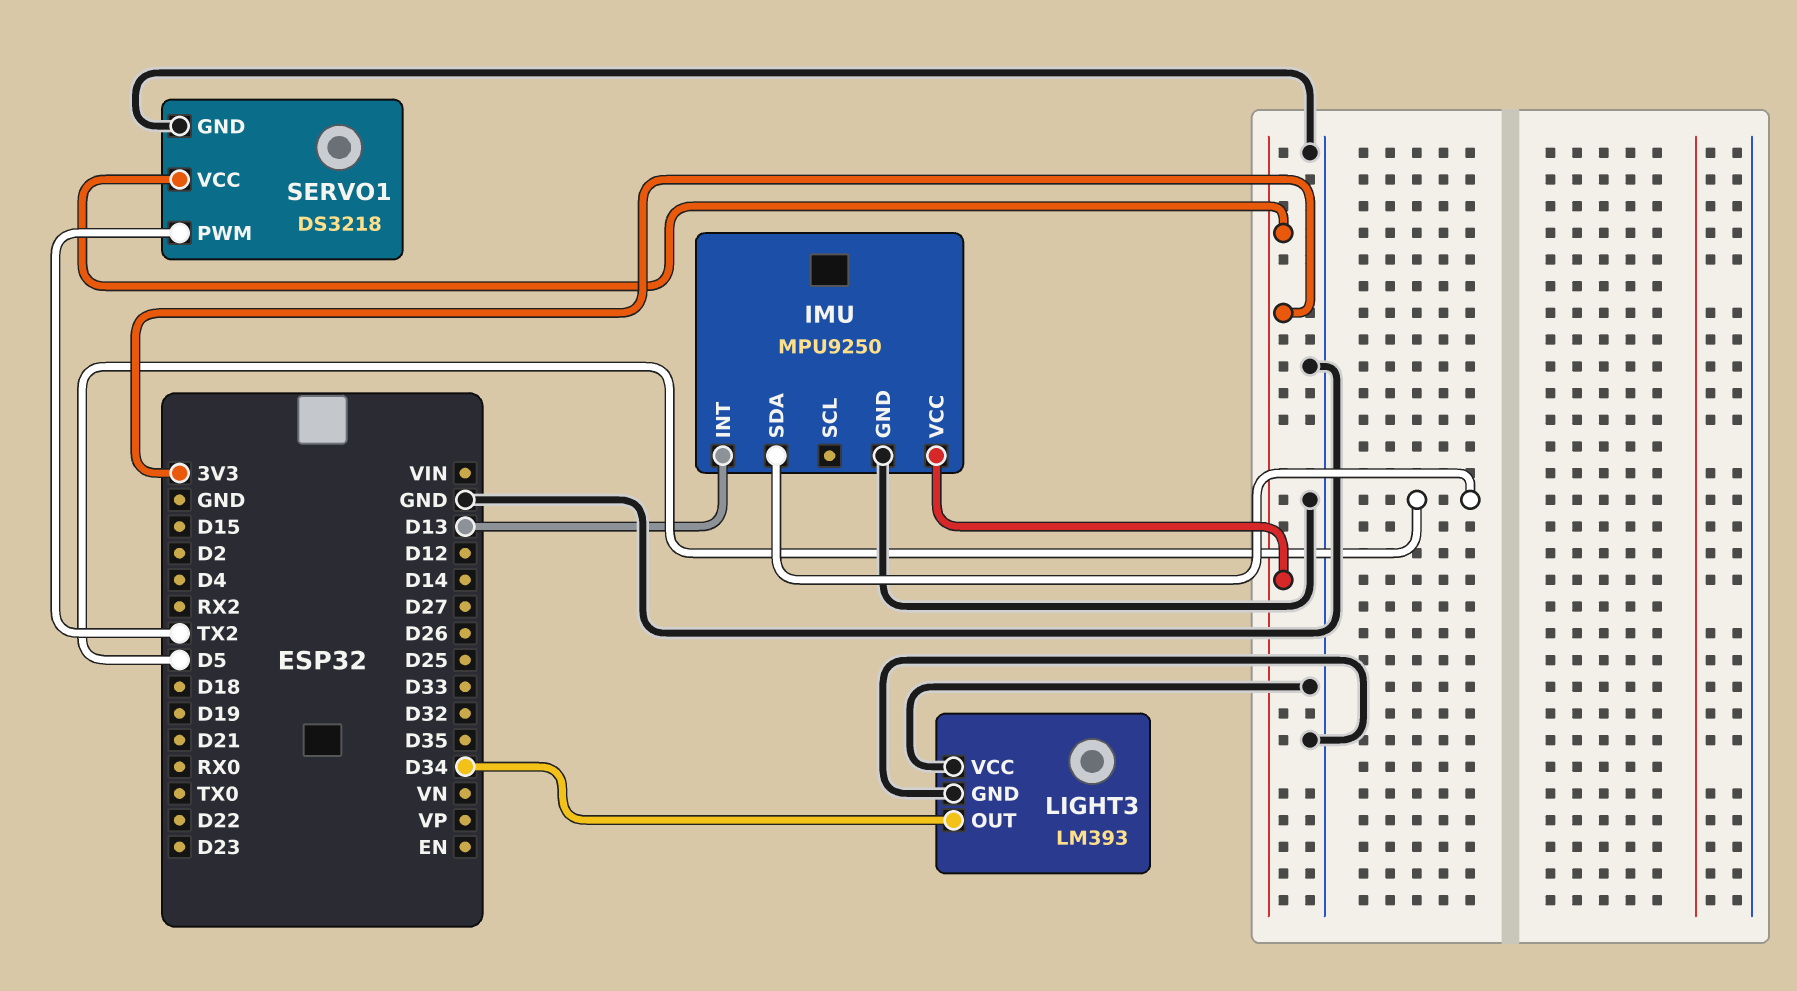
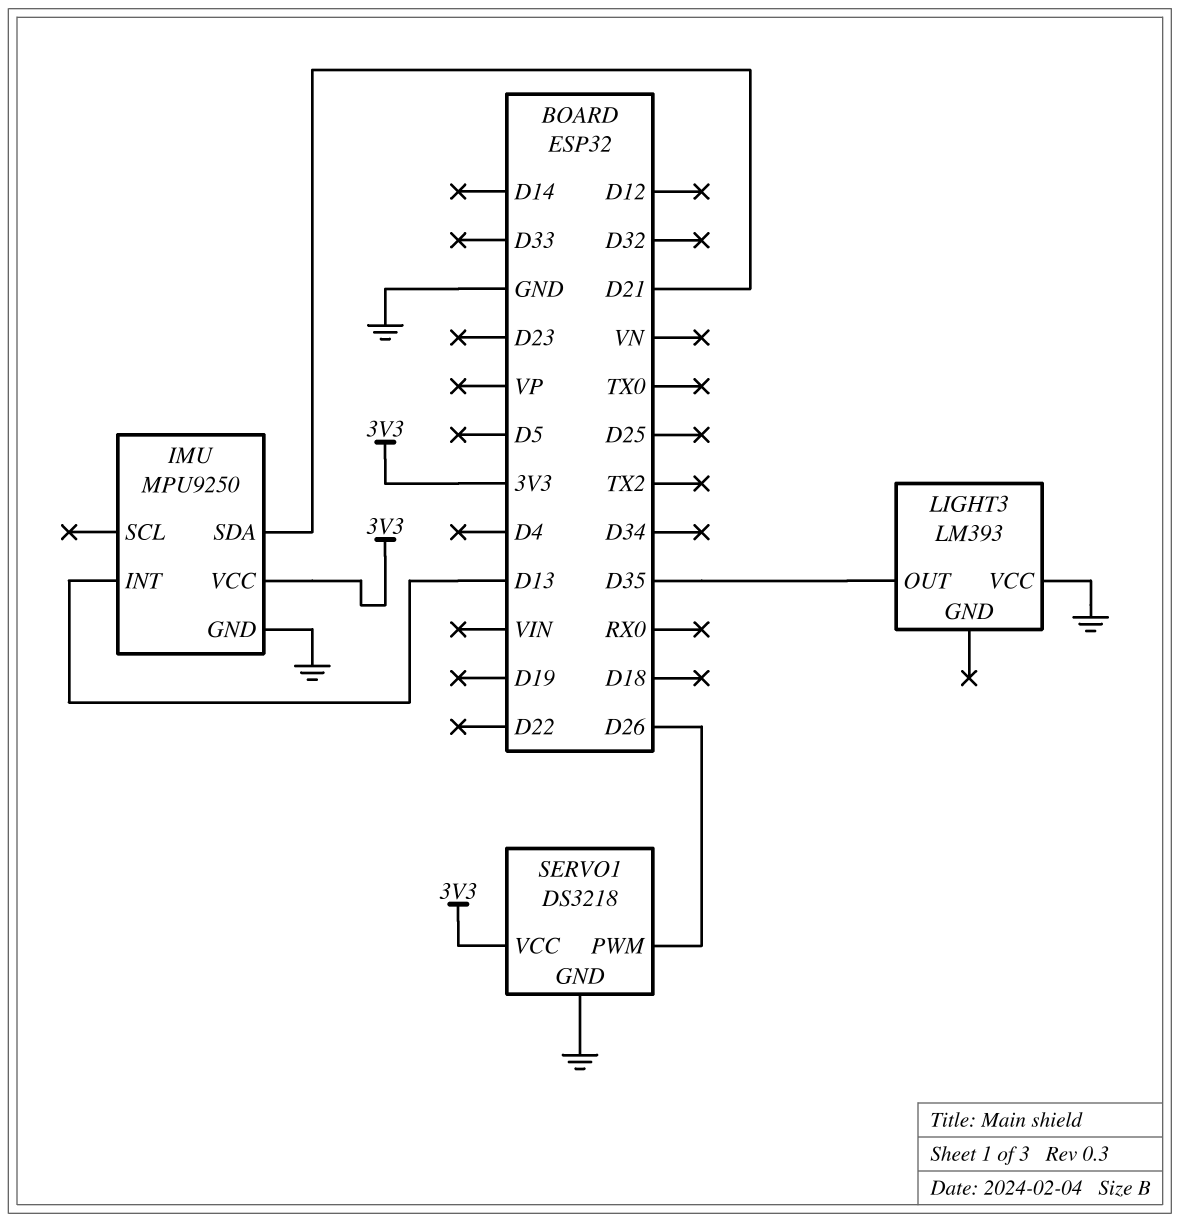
IMU pin SDA: D5 -> D21
LIGHT3 pin GND: GND -> none
LIGHT3 pin OUT: D34 -> D35
SERVO1 pin PWM: TX2 -> D26

